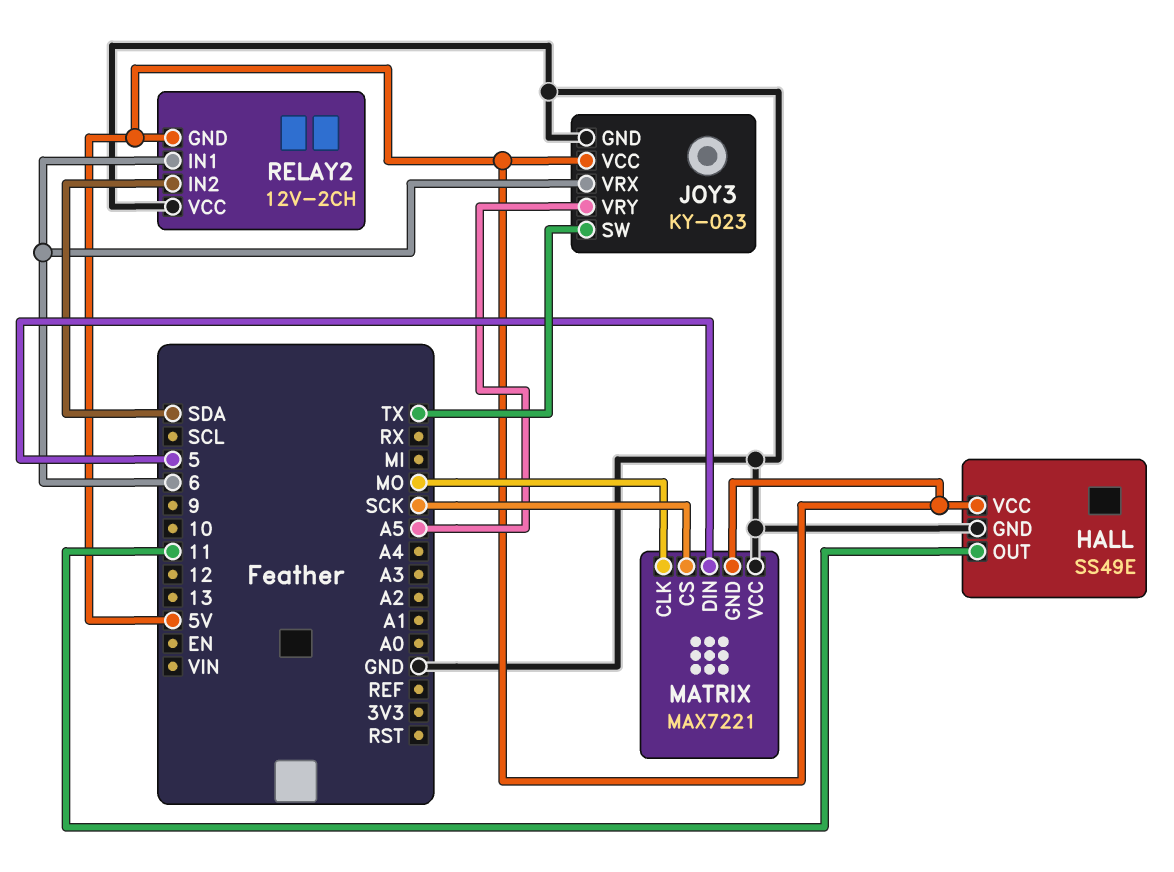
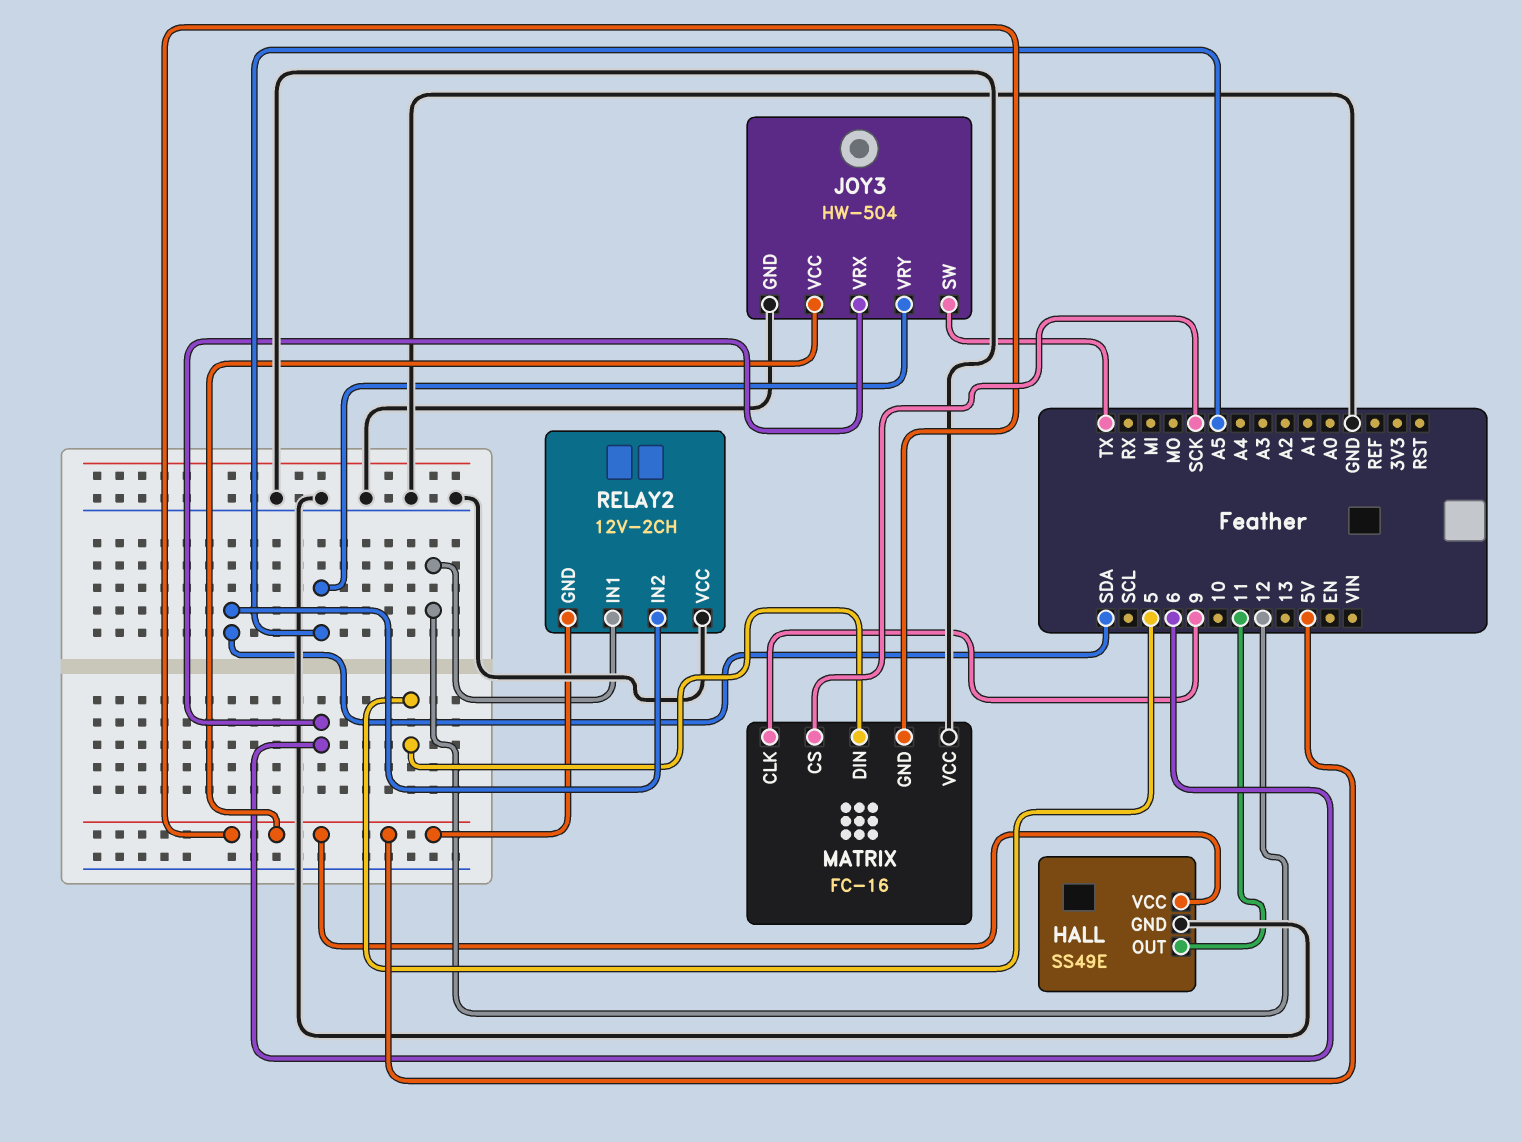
JOY3: KY-023 -> HW-504
MATRIX: MAX7221 -> FC-16
MATRIX pin CLK: MO -> 9
RELAY2 pin IN1: 6 -> 12

